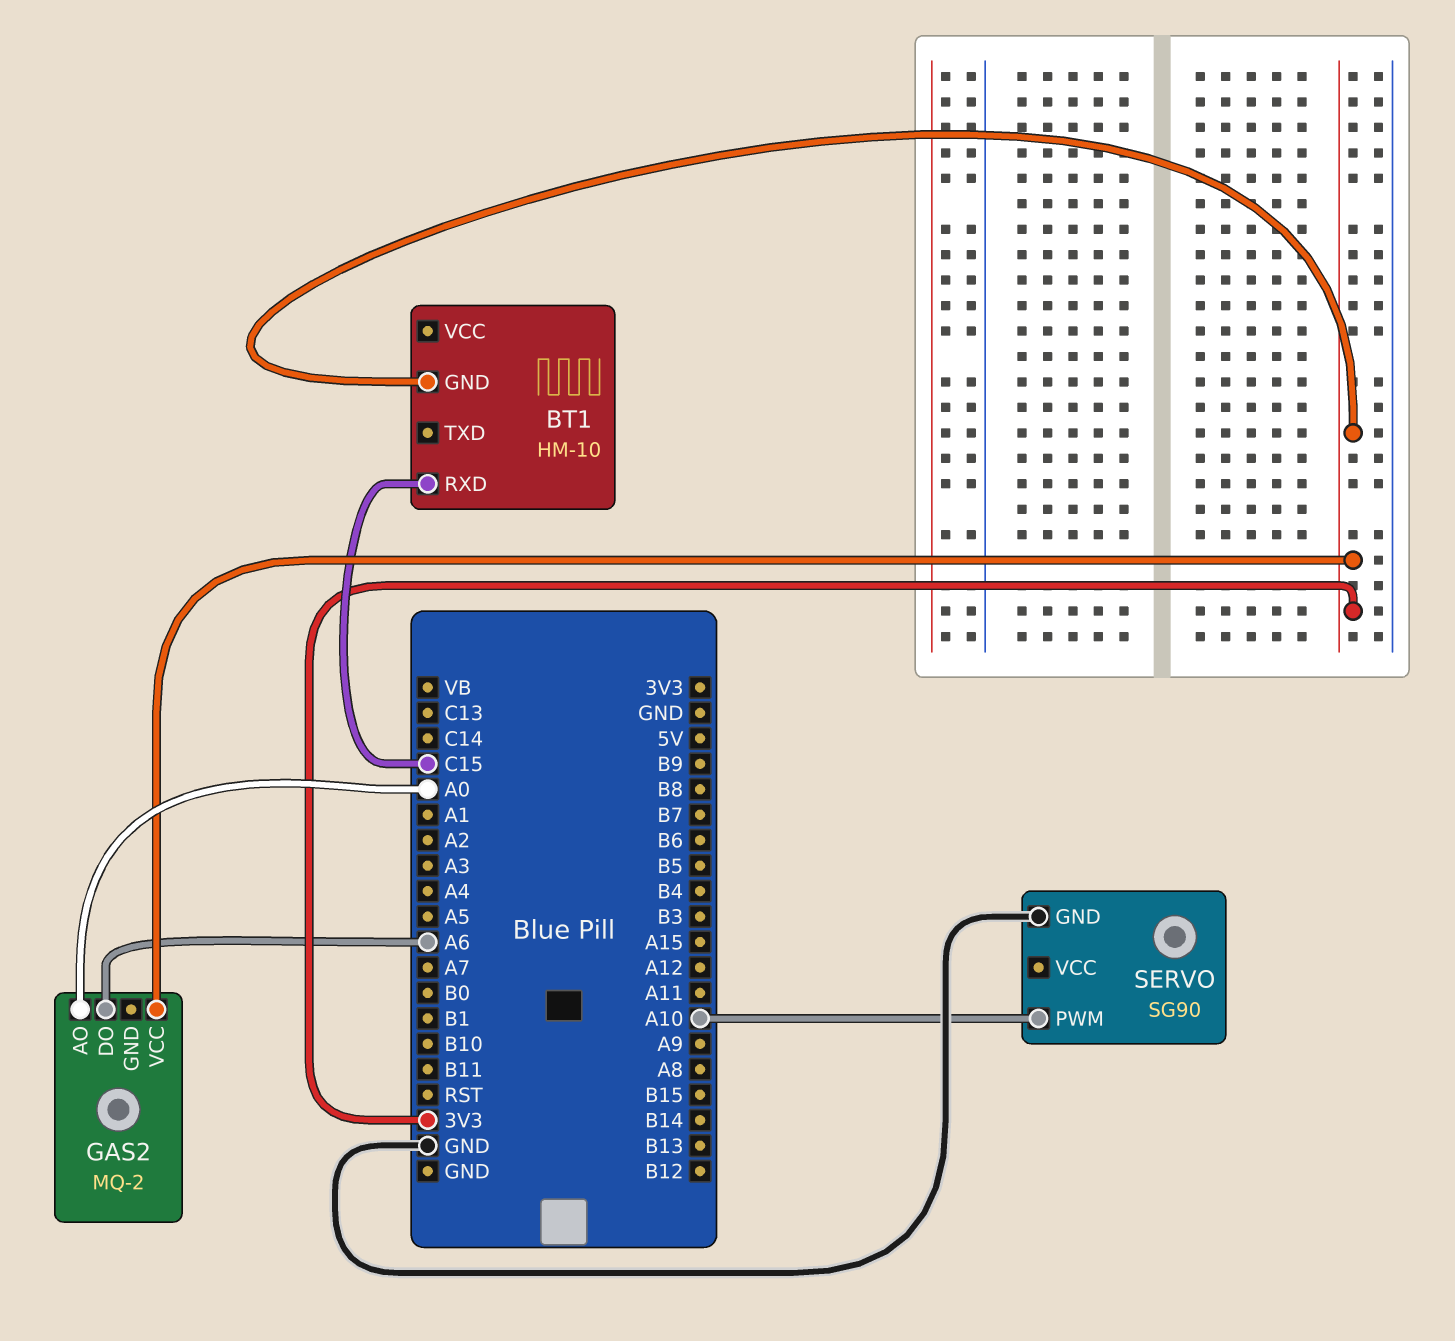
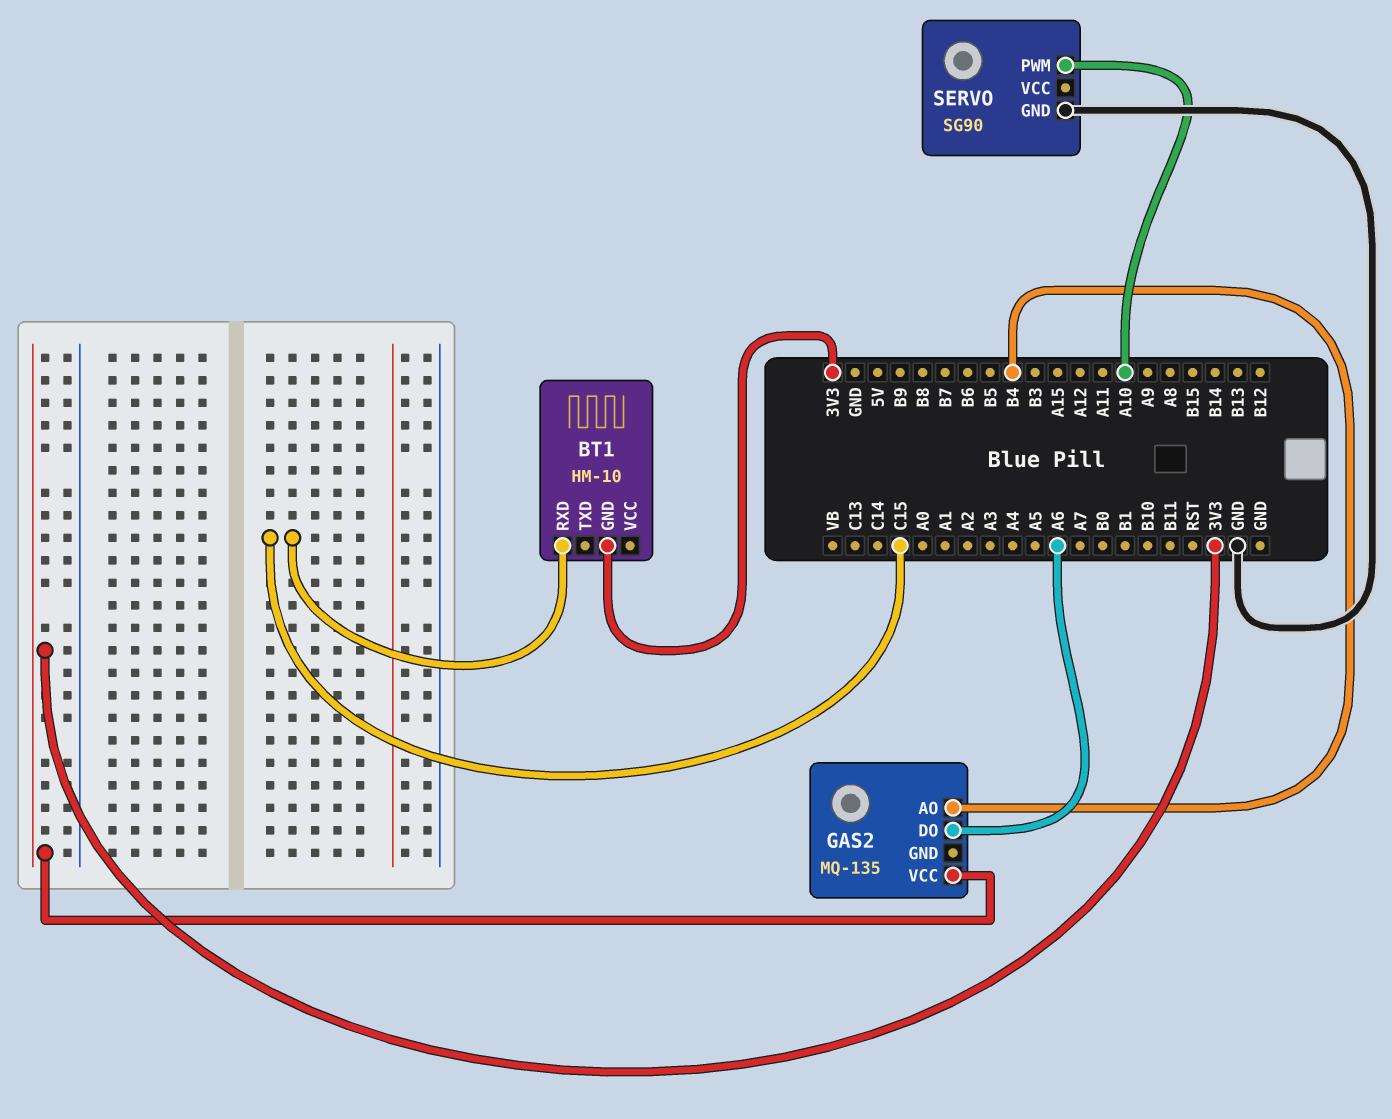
GAS2: MQ-2 -> MQ-135
GAS2 pin AO: A0 -> B4

